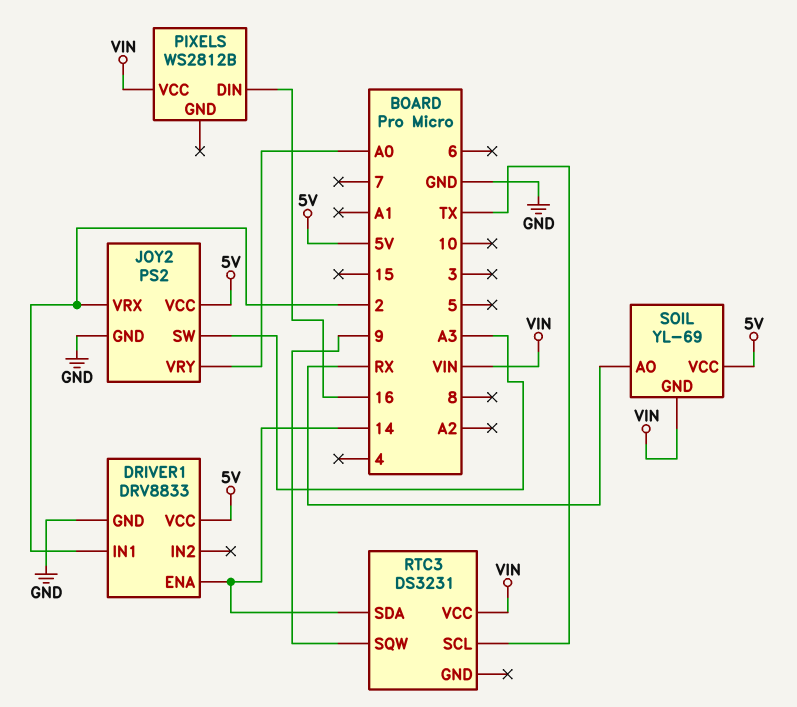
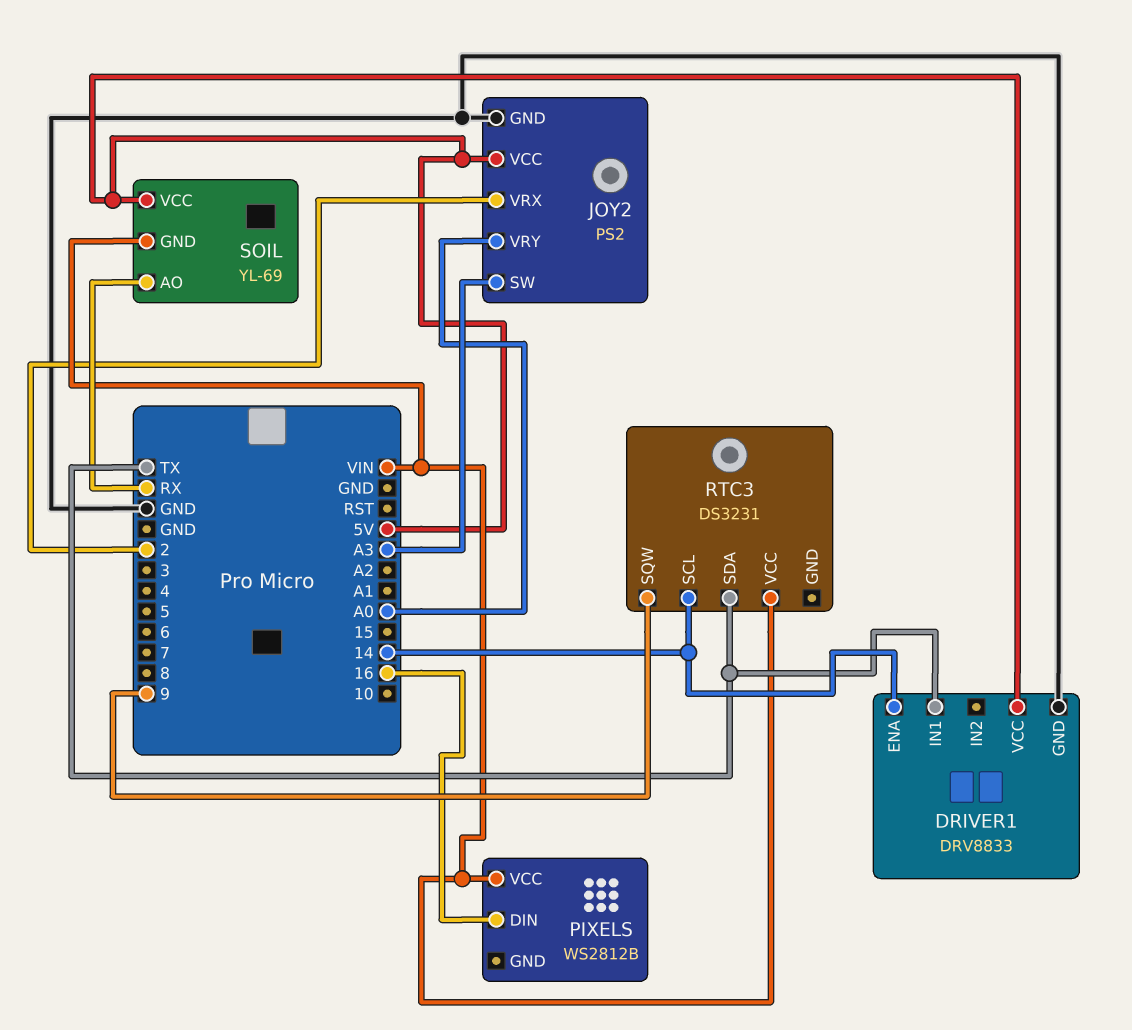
DRIVER1 pin IN1: 2 -> TX
RTC3 pin SCL: TX -> 14
RTC3 pin SDA: 14 -> TX

